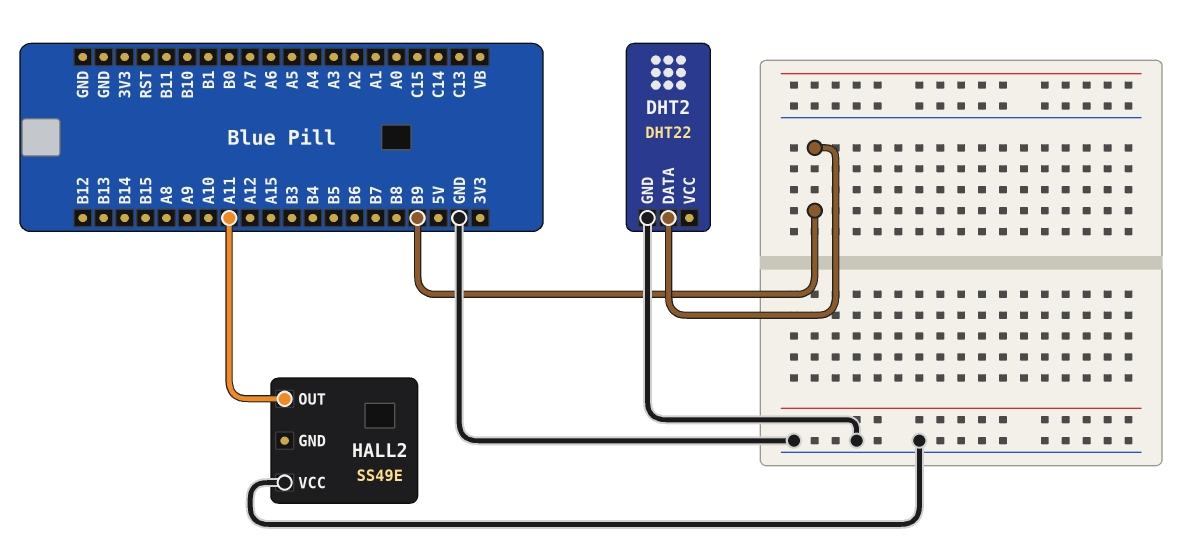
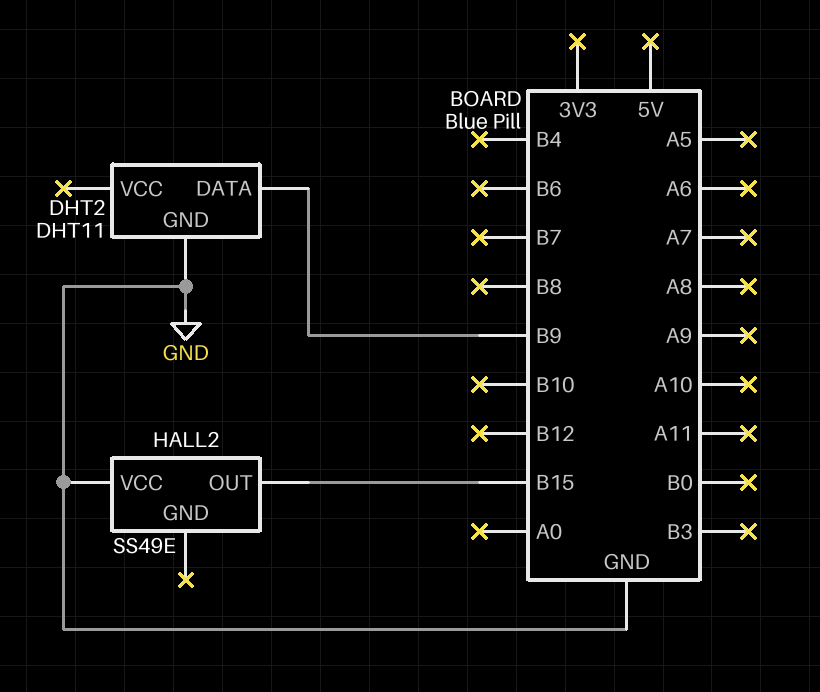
DHT2: DHT22 -> DHT11
HALL2 pin OUT: A11 -> B15

